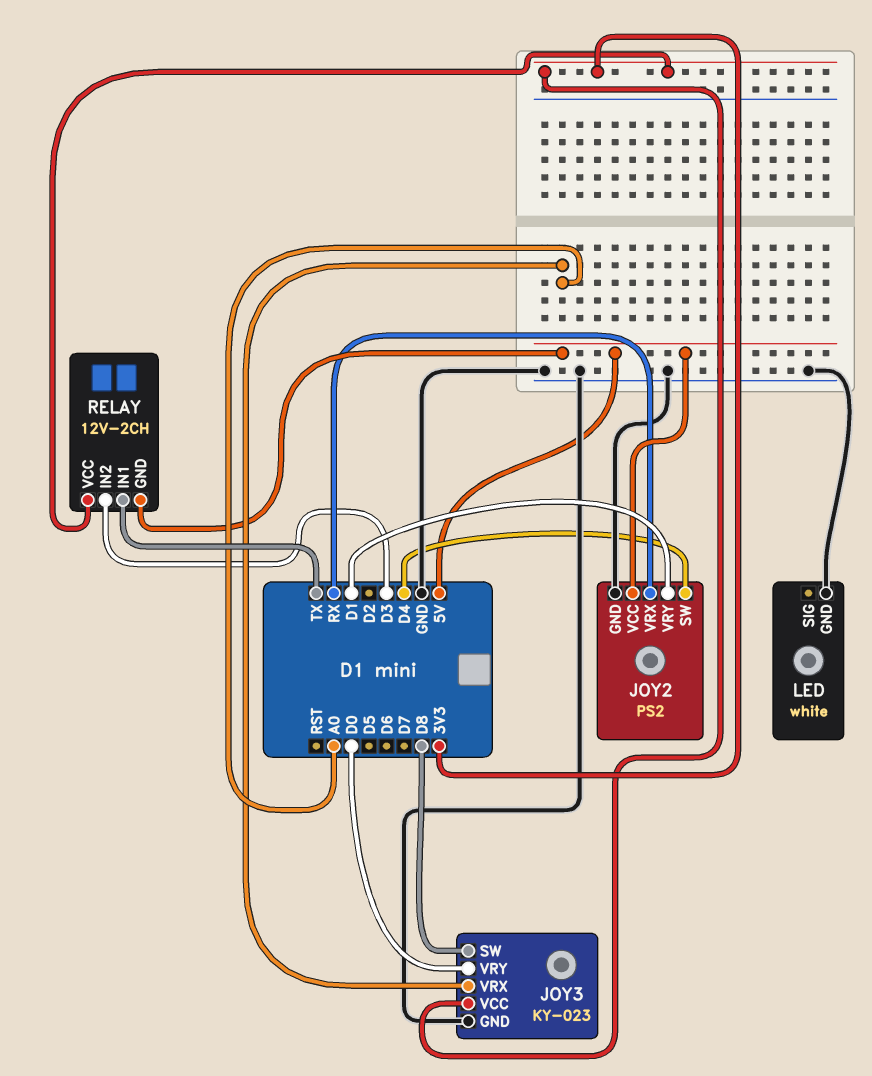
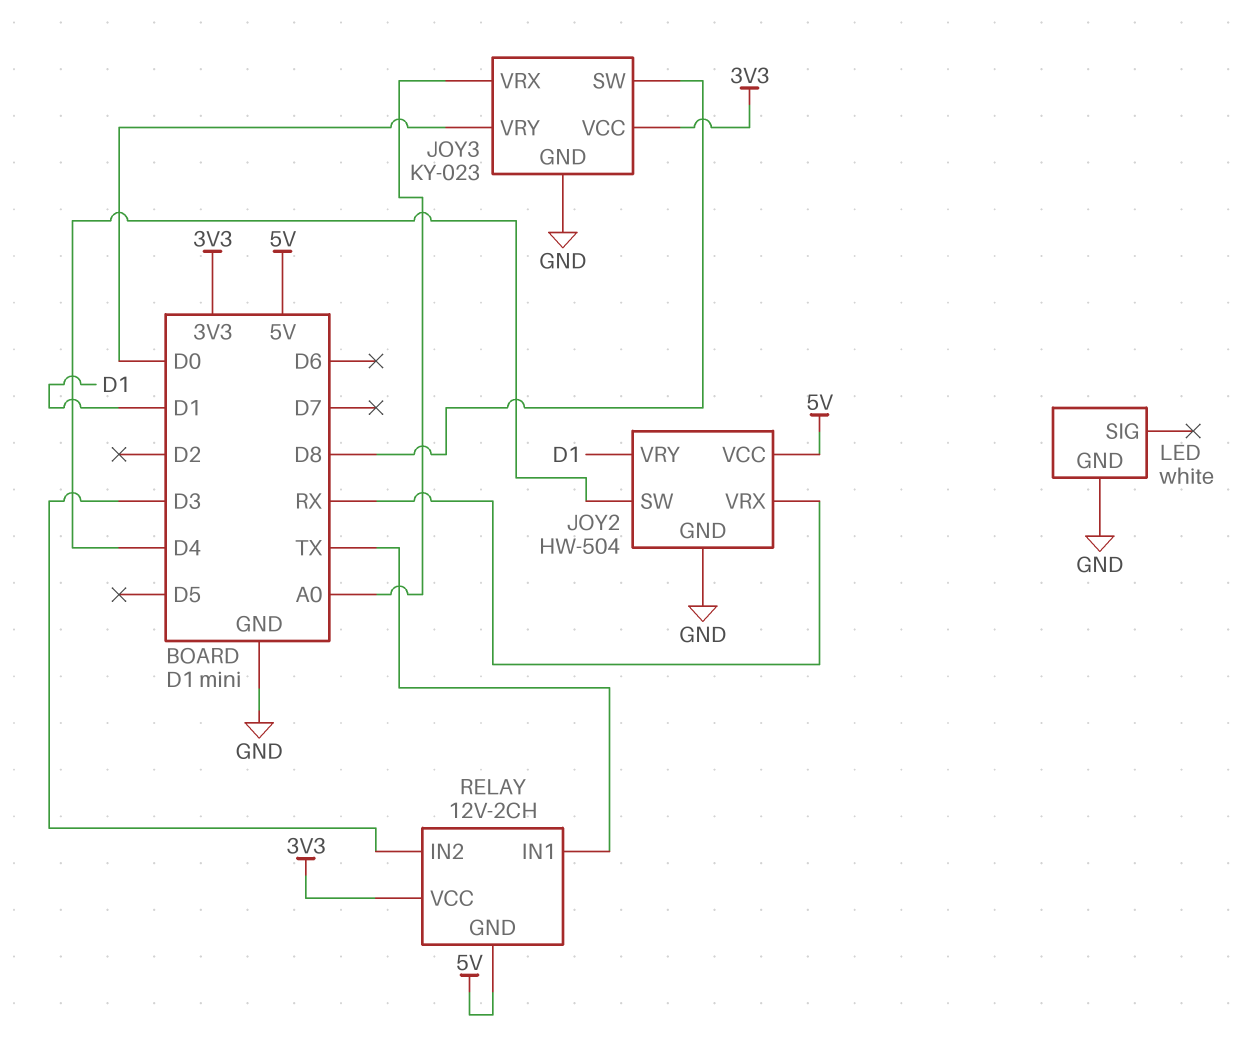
JOY2: PS2 -> HW-504

